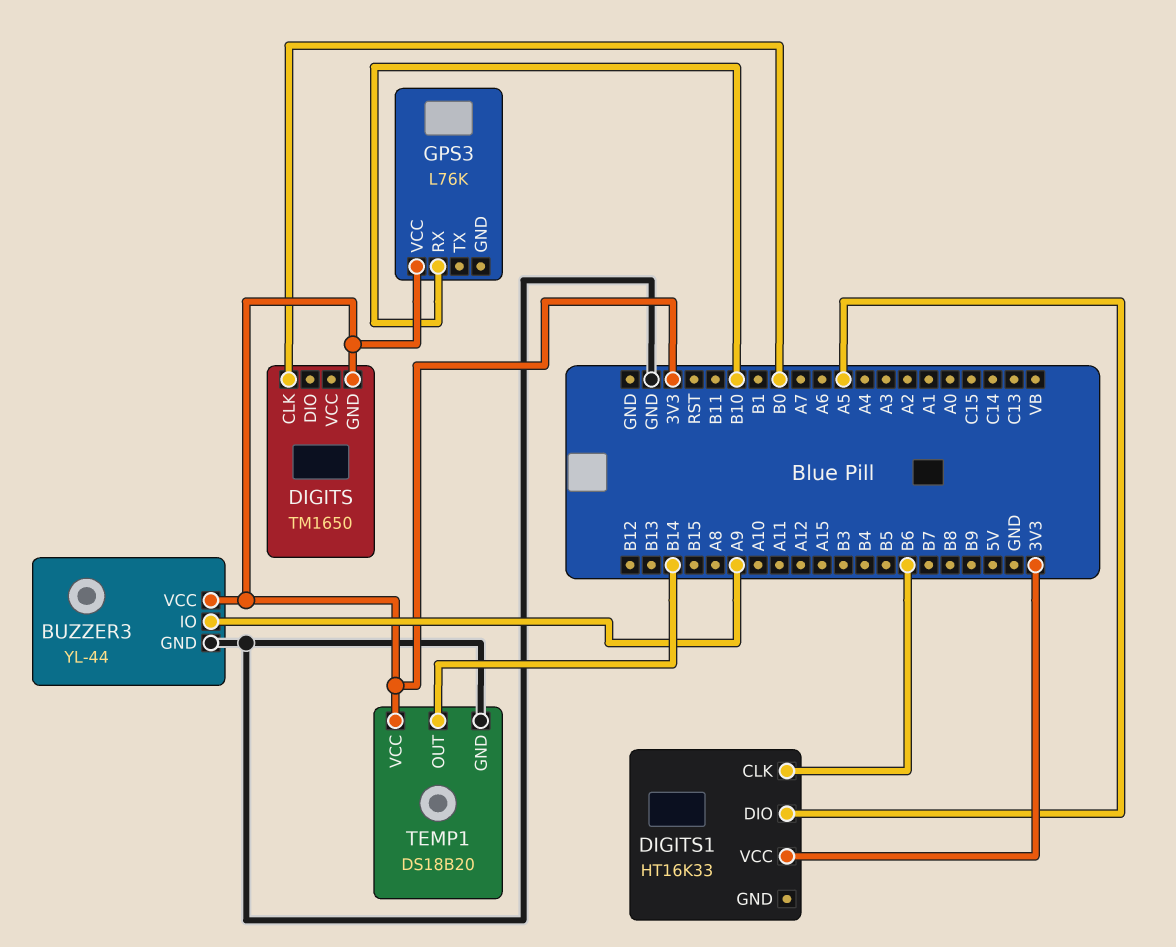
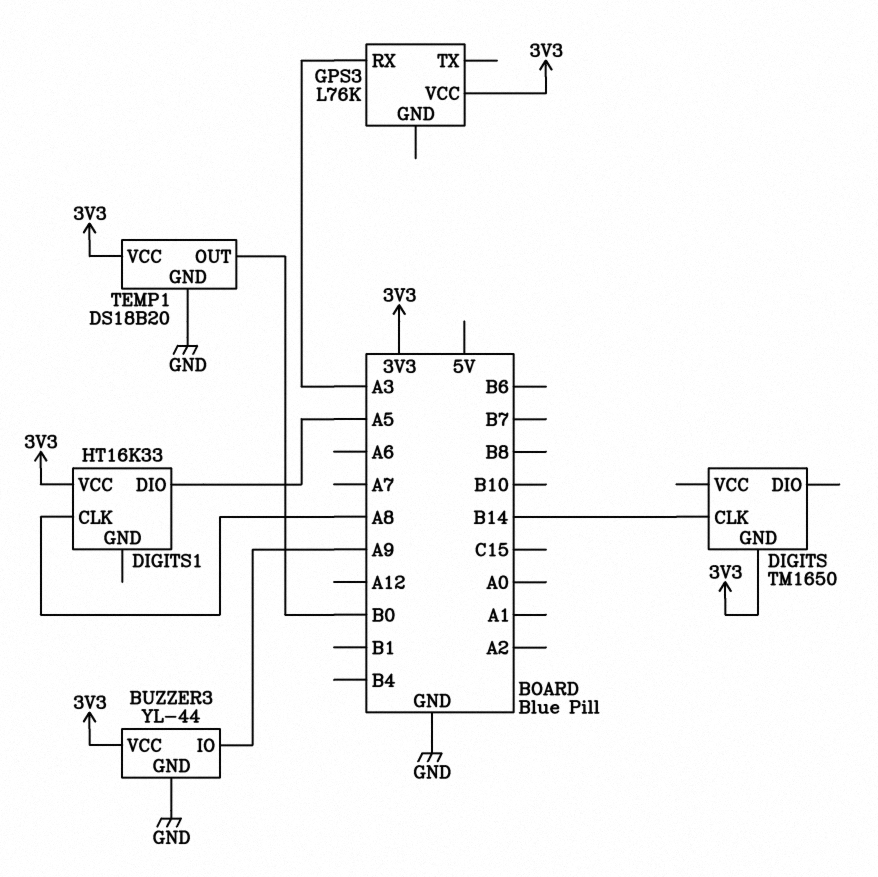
DIGITS pin CLK: B0 -> B14
DIGITS1 pin CLK: B6 -> A8
GPS3 pin RX: B10 -> A3
TEMP1 pin OUT: B14 -> B0

